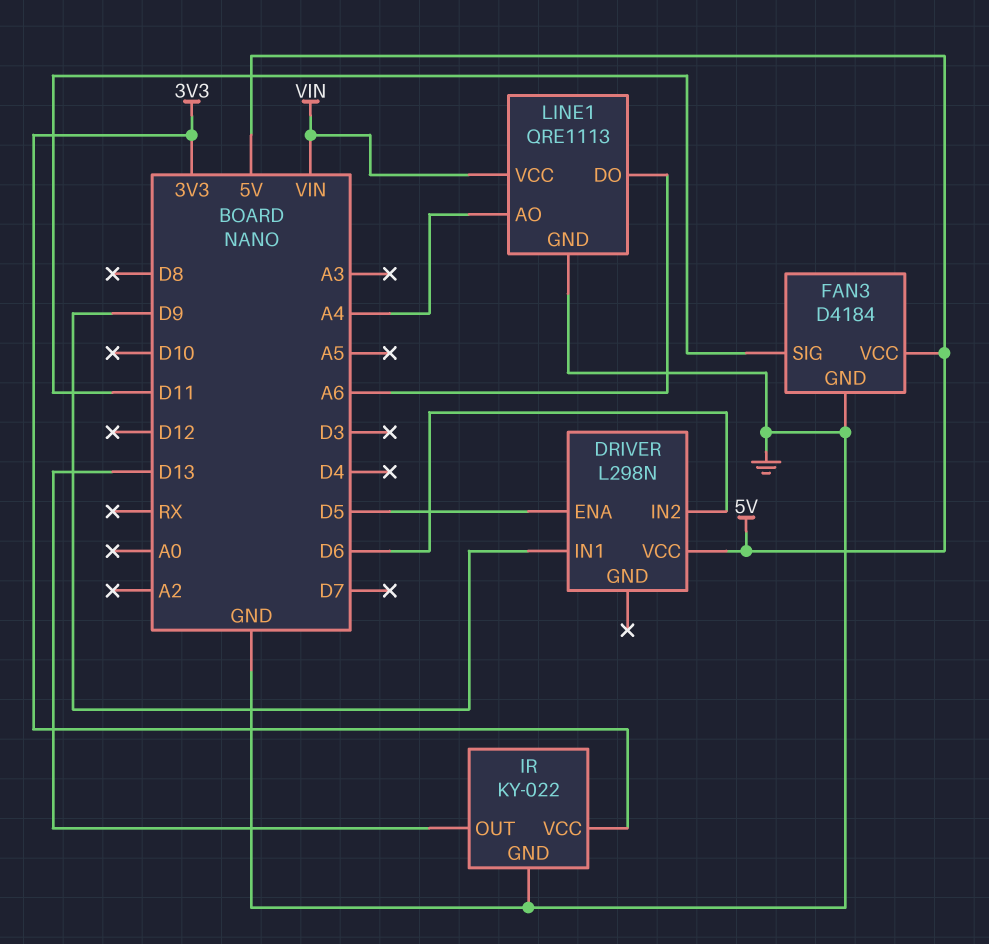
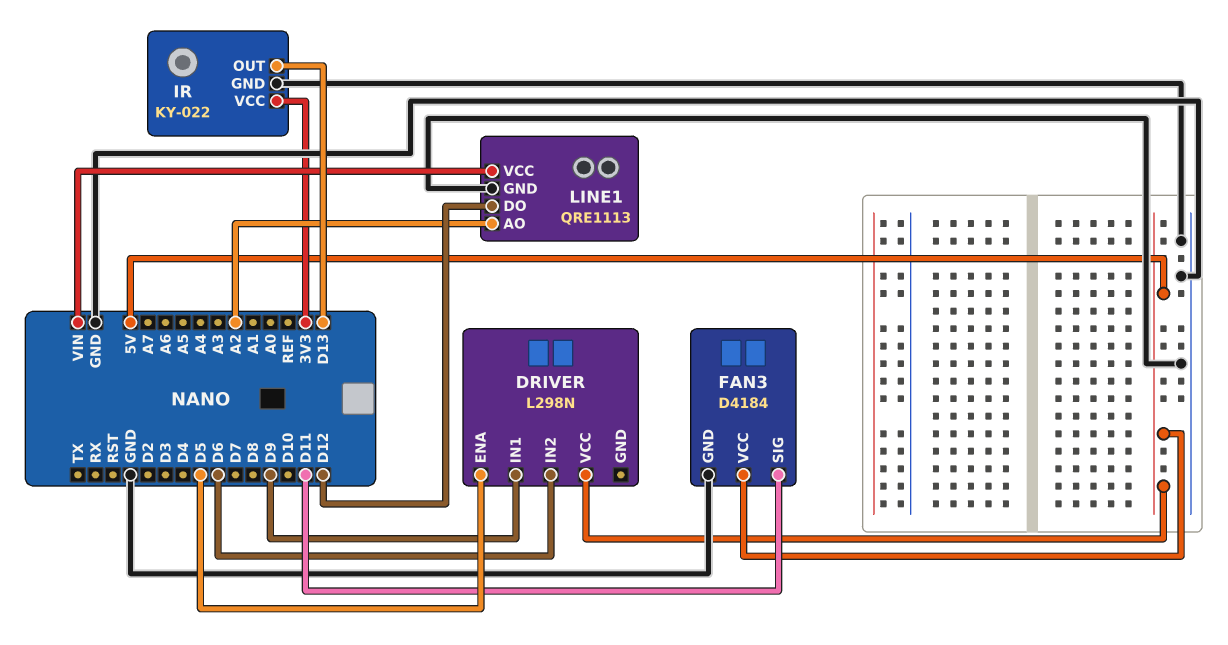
LINE1 pin AO: A4 -> A2
LINE1 pin DO: A6 -> D12

